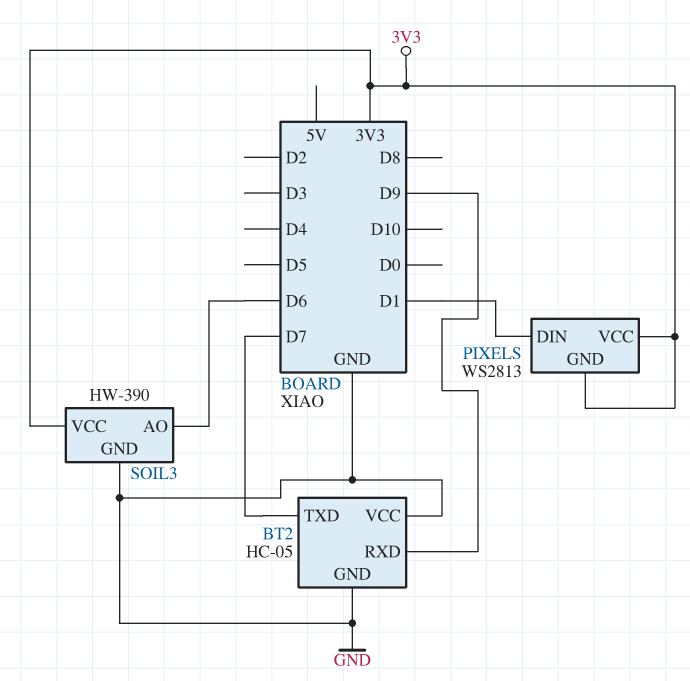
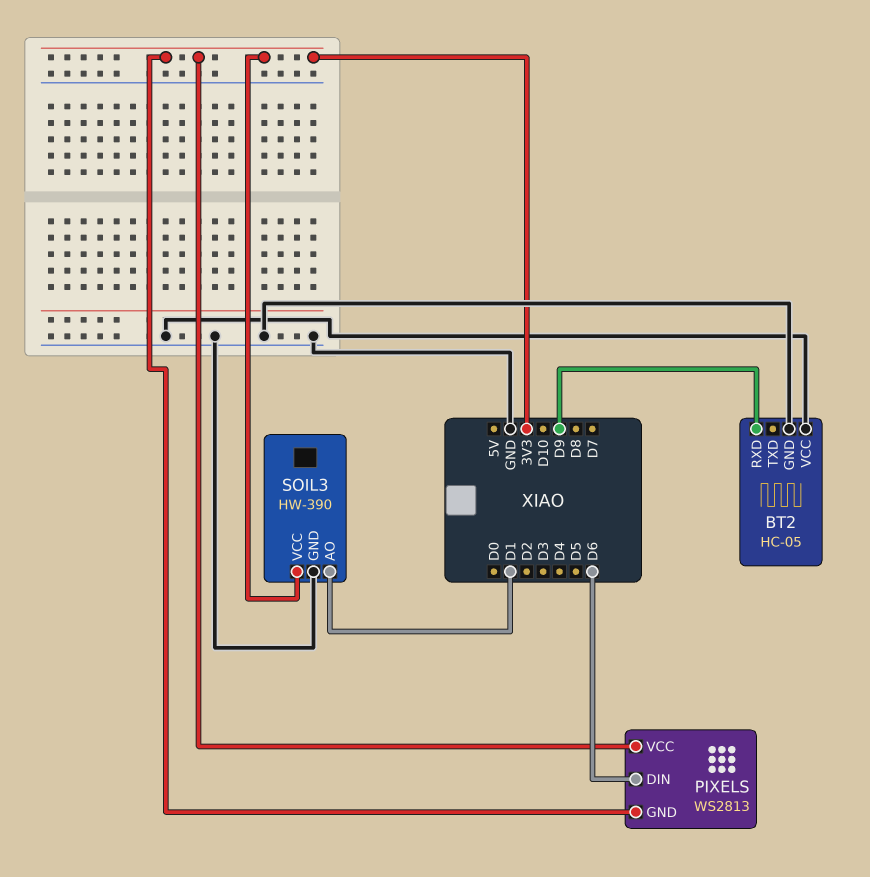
BT2 pin TXD: D7 -> none
PIXELS pin DIN: D1 -> D6
SOIL3 pin AO: D6 -> D1

